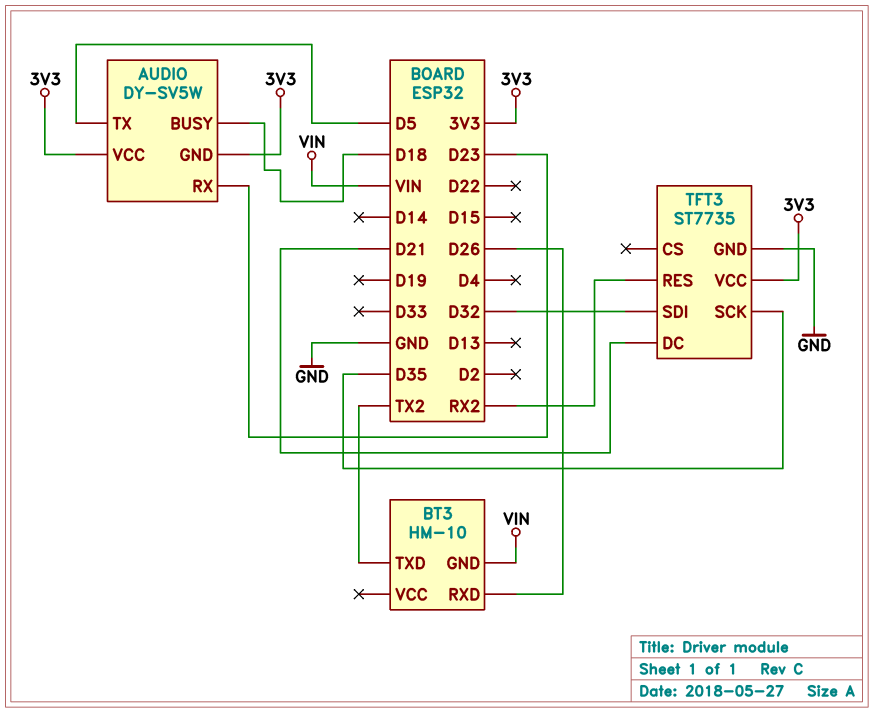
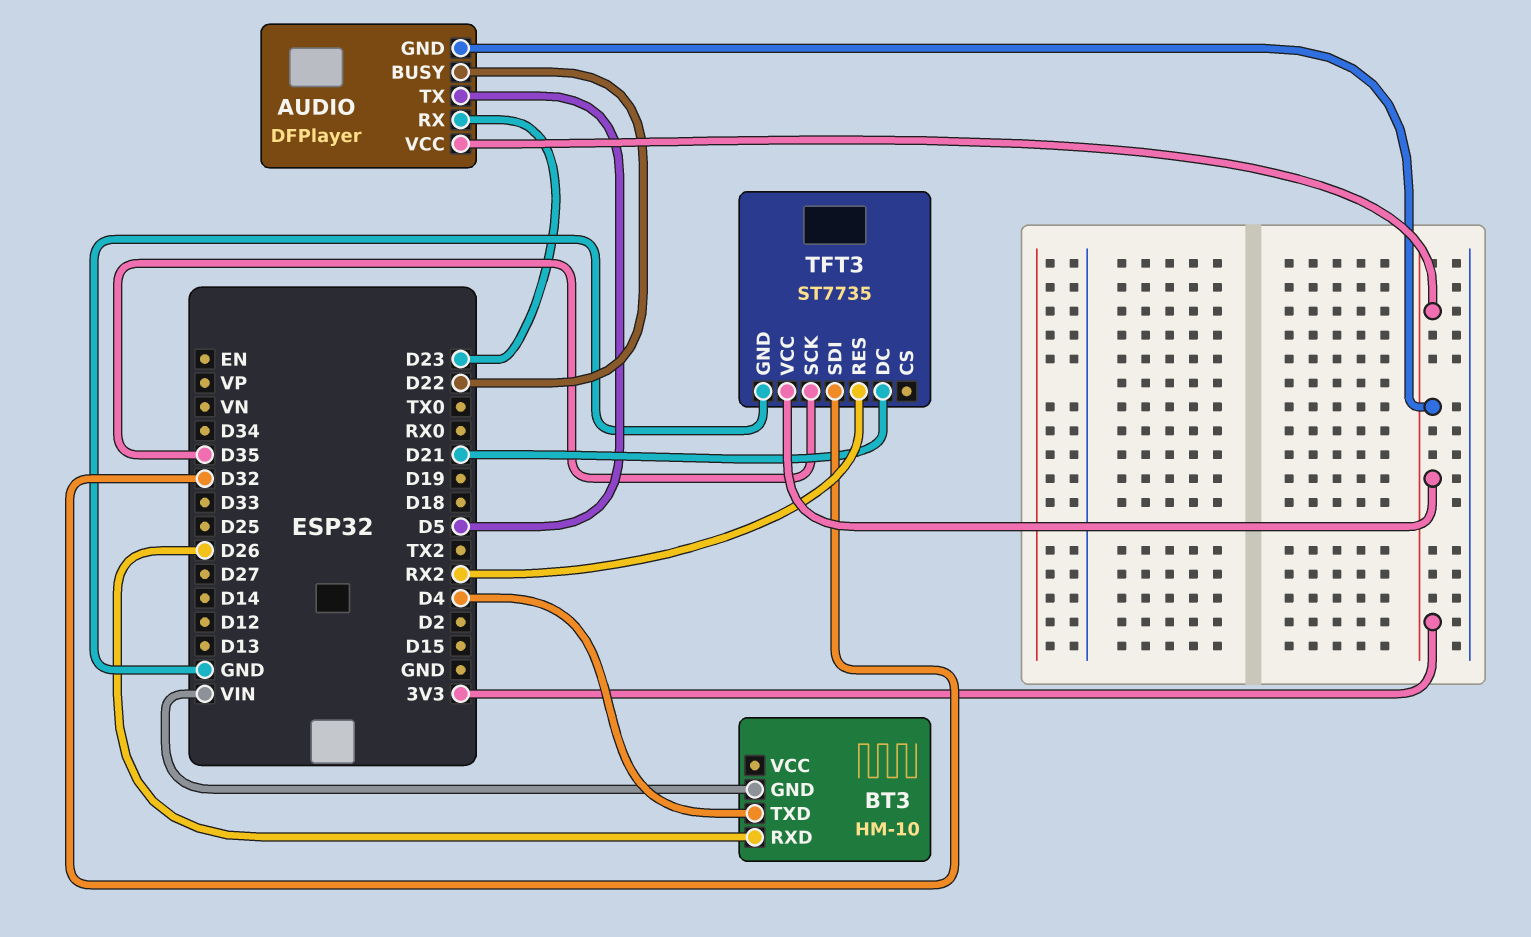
AUDIO: DY-SV5W -> DFPlayer
AUDIO pin BUSY: D18 -> D22
BT3 pin TXD: TX2 -> D4

